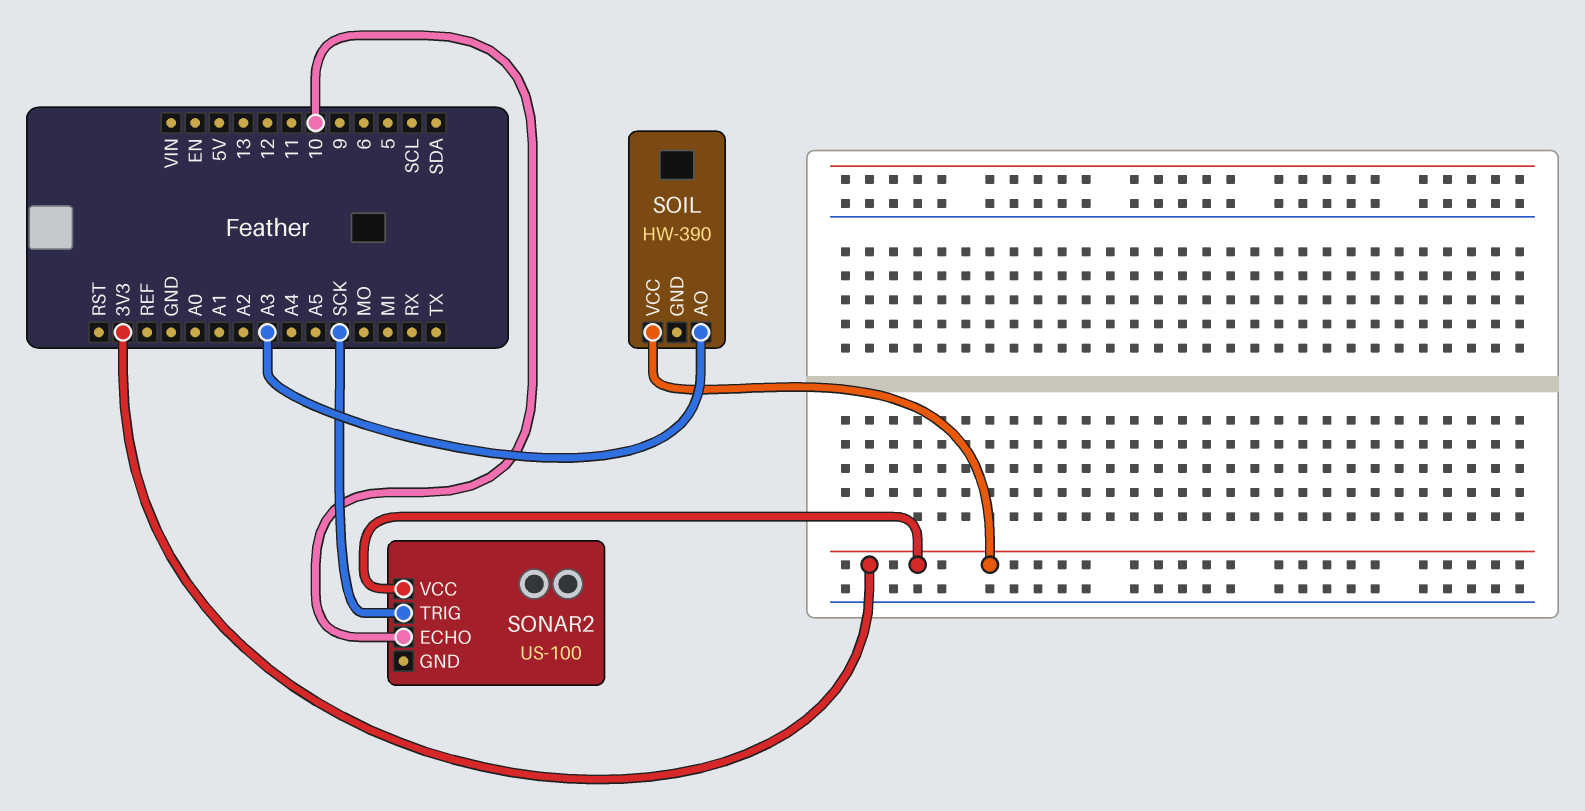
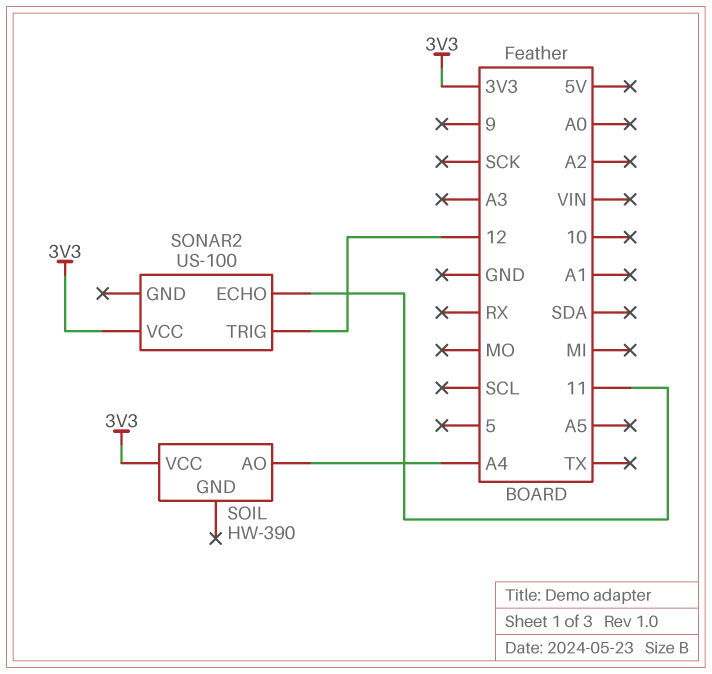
SOIL pin AO: A3 -> A4
SONAR2 pin ECHO: 10 -> 11
SONAR2 pin TRIG: SCK -> 12

